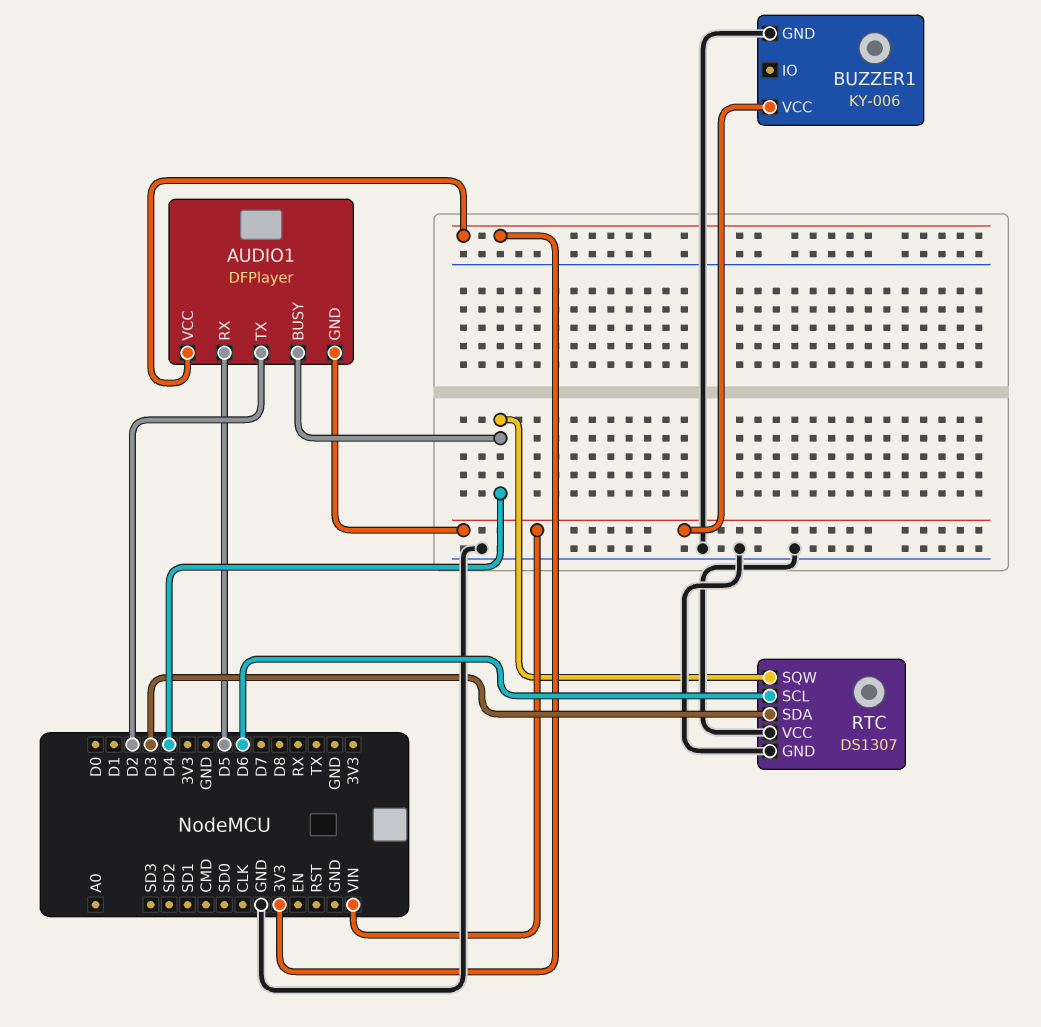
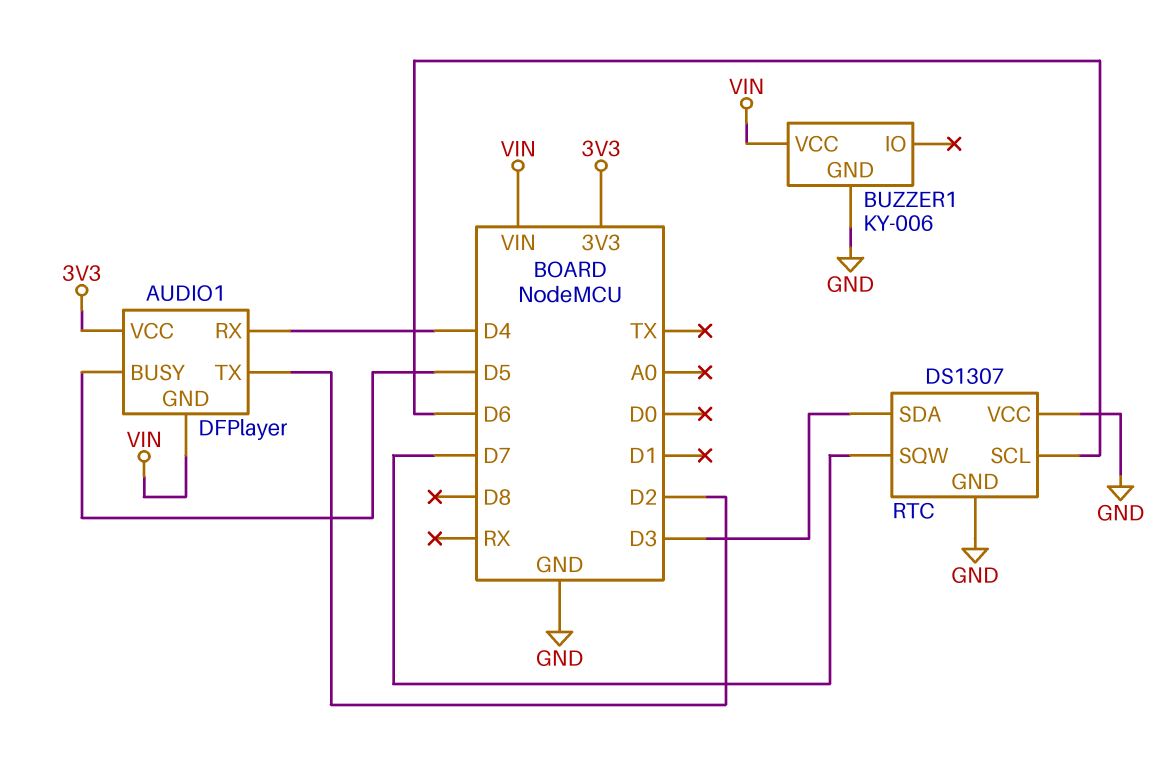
AUDIO1 pin BUSY: D4 -> D5
AUDIO1 pin RX: D5 -> D4
RTC pin SQW: D4 -> D7

